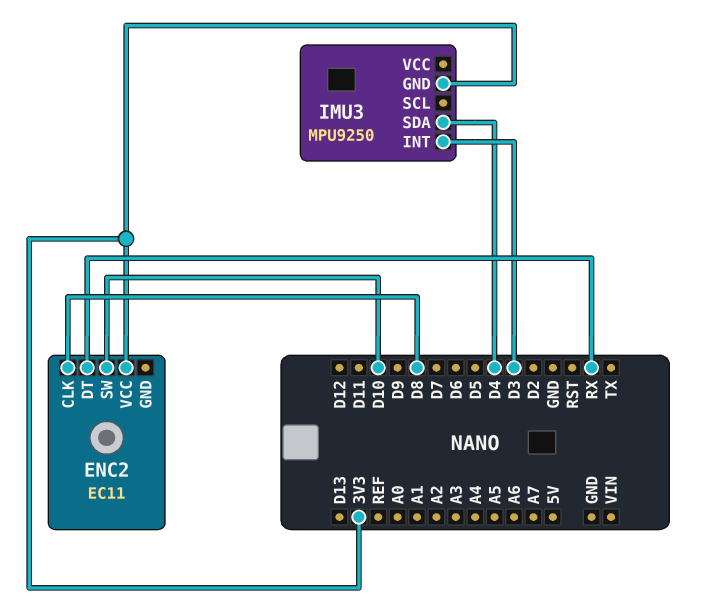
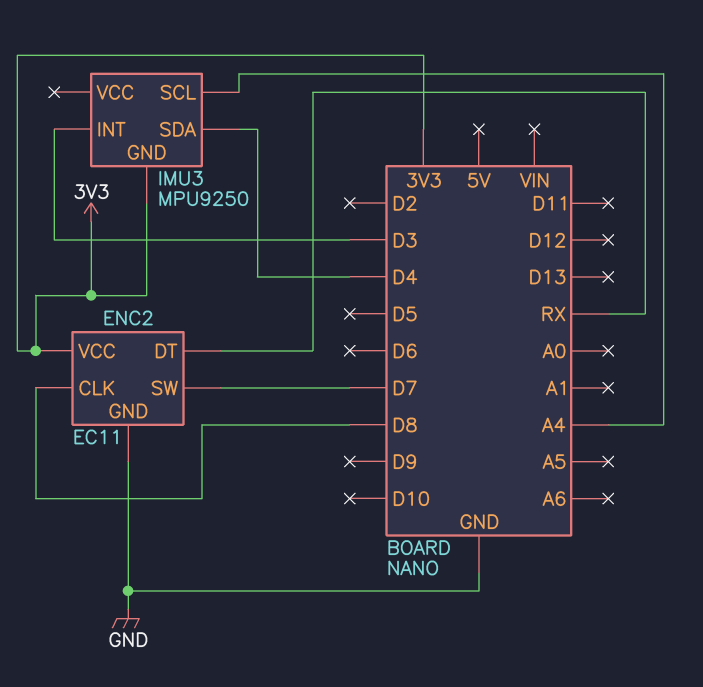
ENC2 pin GND: none -> GND
ENC2 pin SW: D10 -> D7
IMU3 pin SCL: none -> A4

